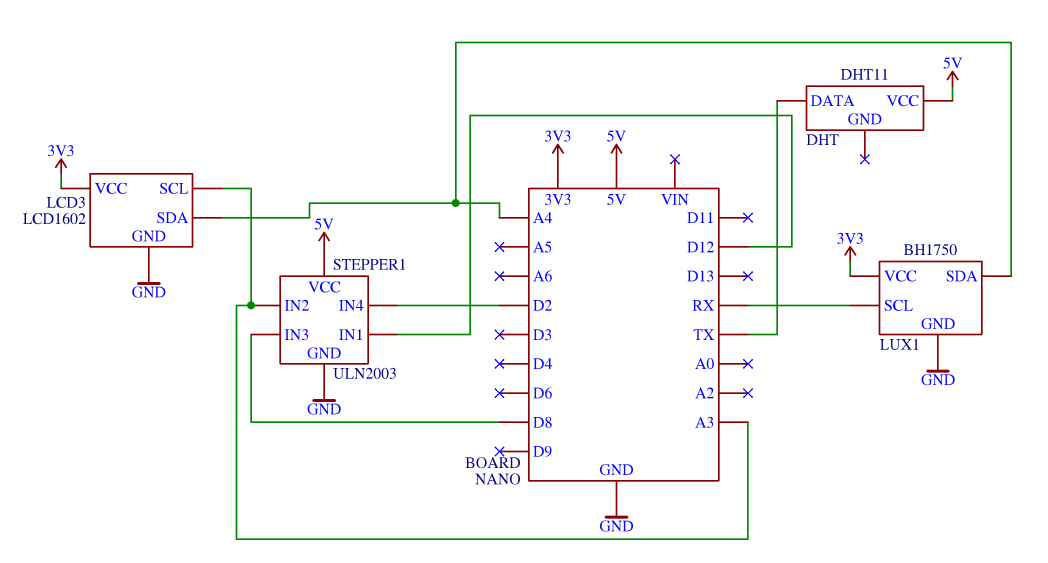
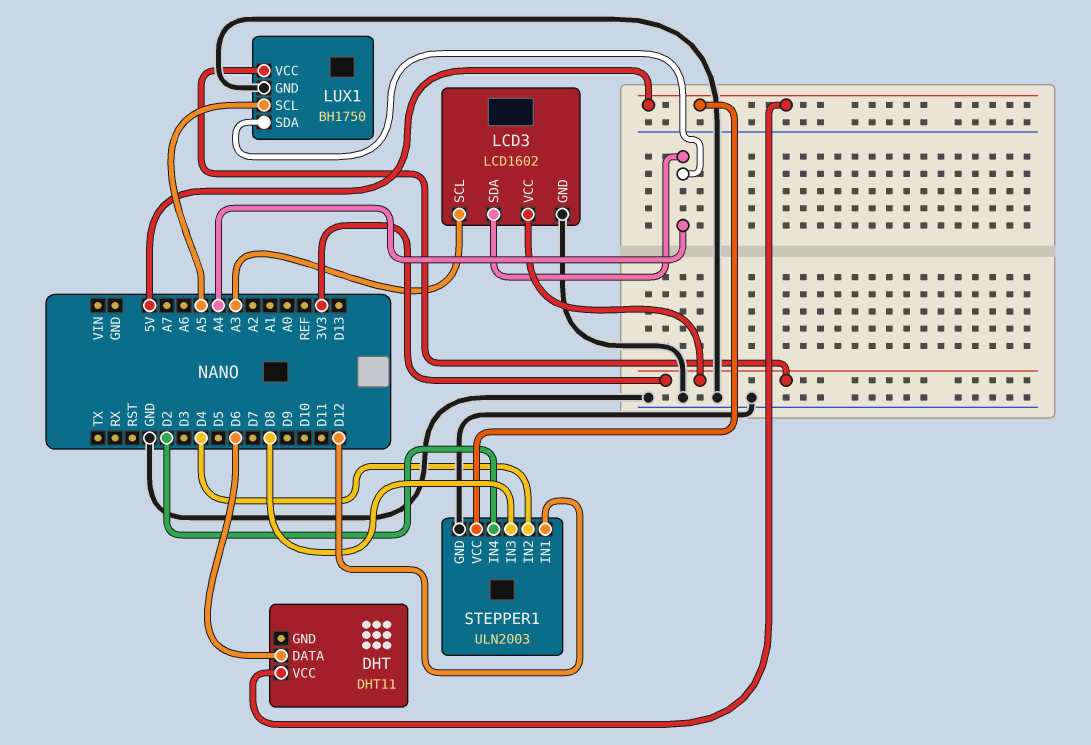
DHT pin DATA: TX -> D6
LUX1 pin SCL: RX -> A5
STEPPER1 pin IN2: A3 -> D4

